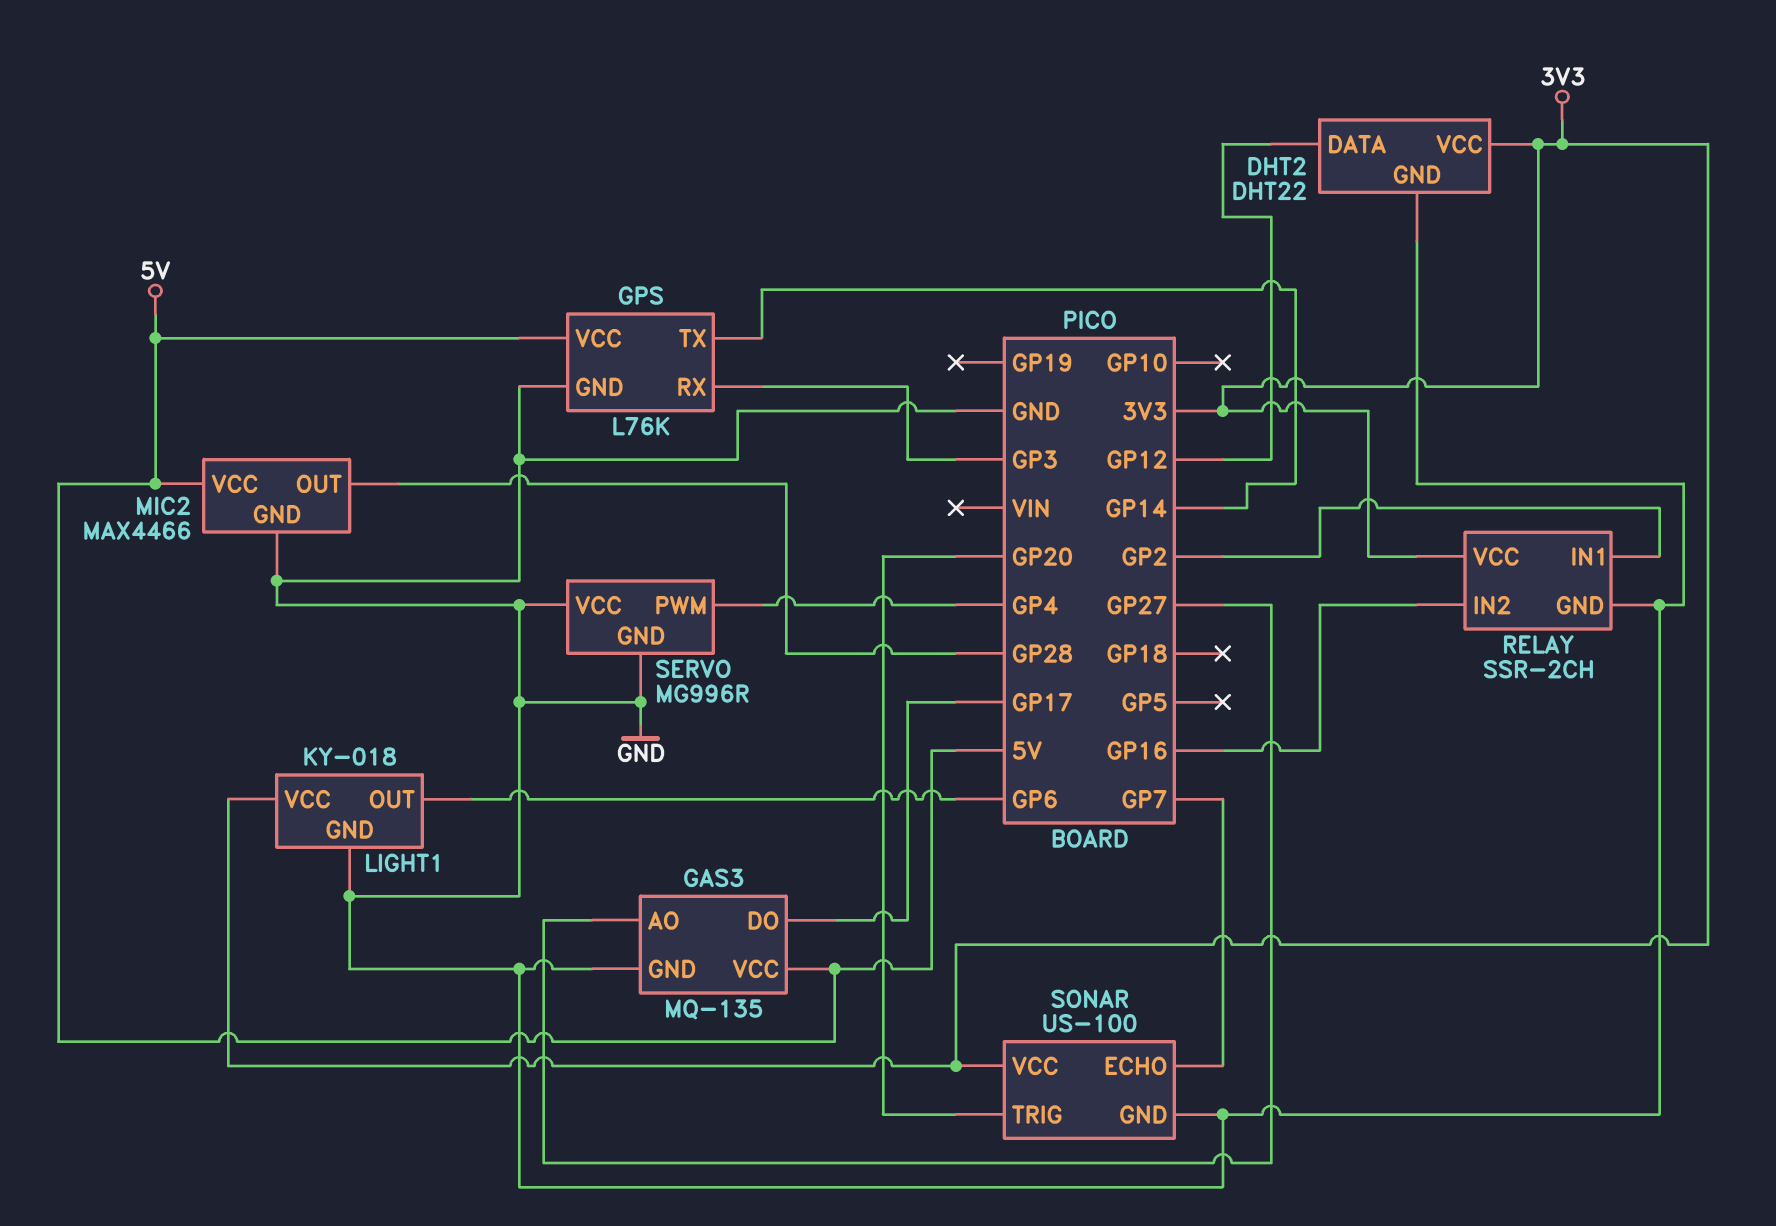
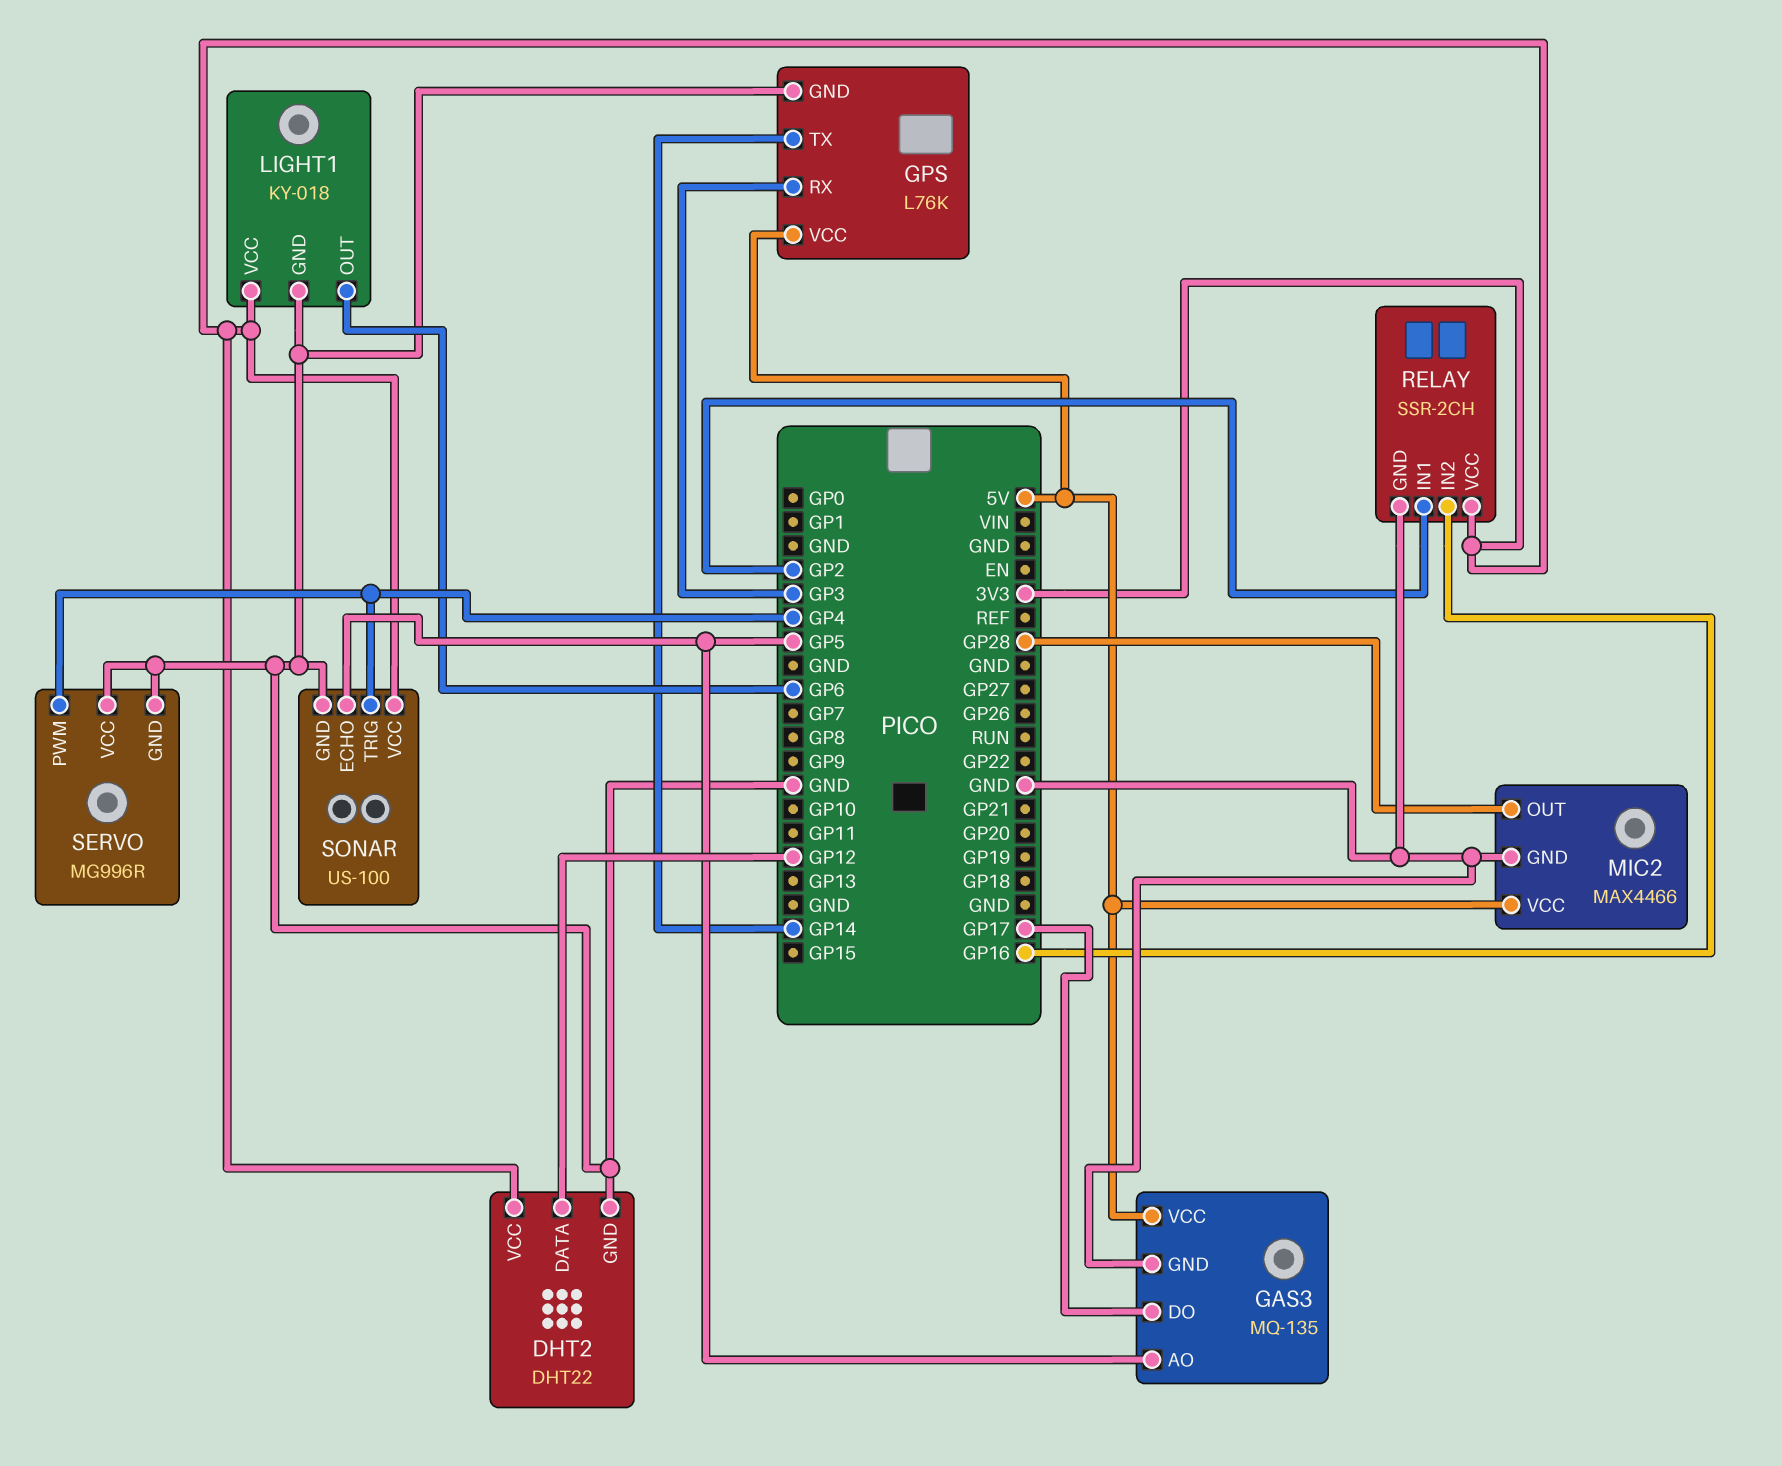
GAS3 pin AO: GP27 -> GP5
SONAR pin ECHO: GP7 -> GP5
SONAR pin TRIG: GP20 -> GP4

